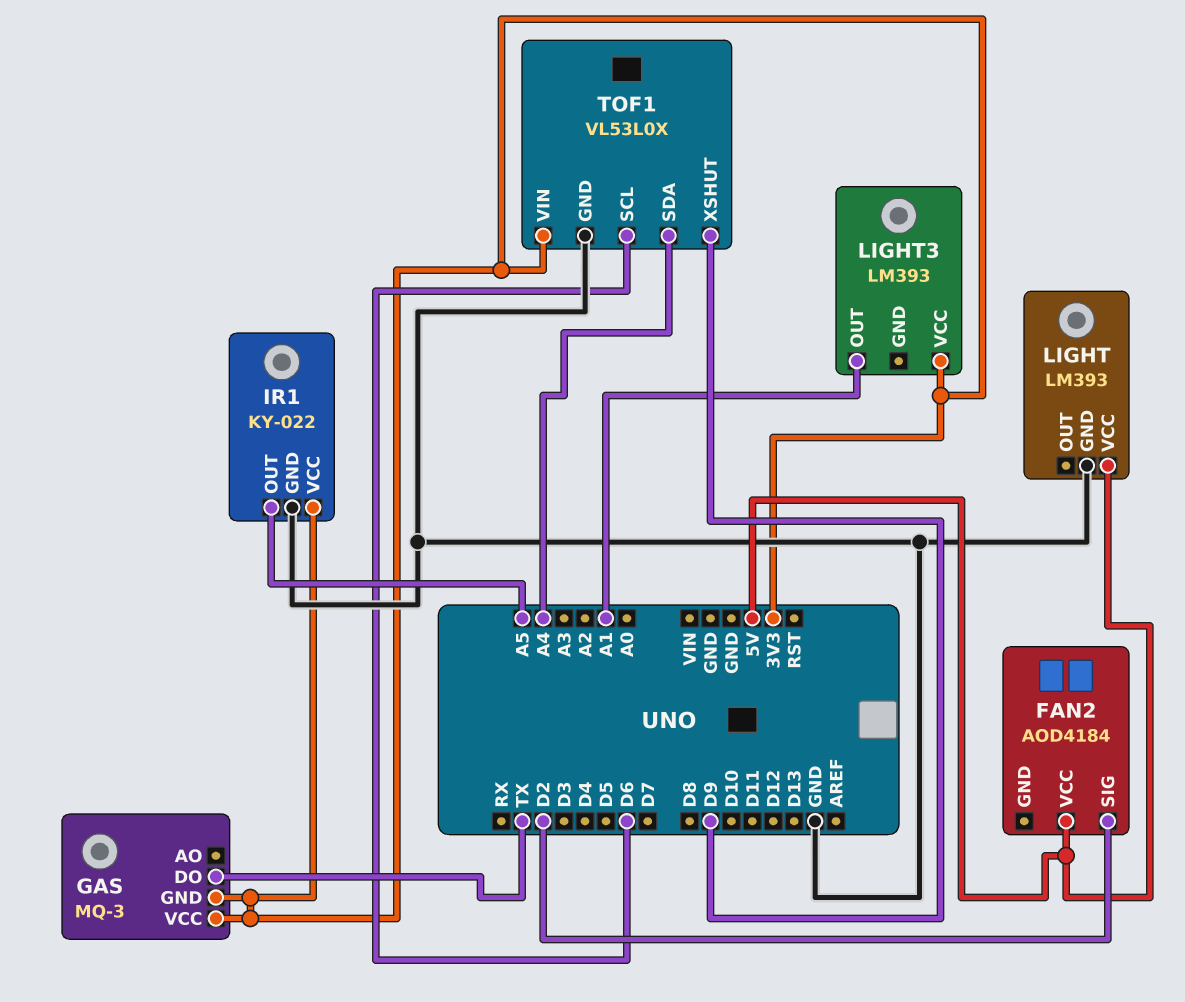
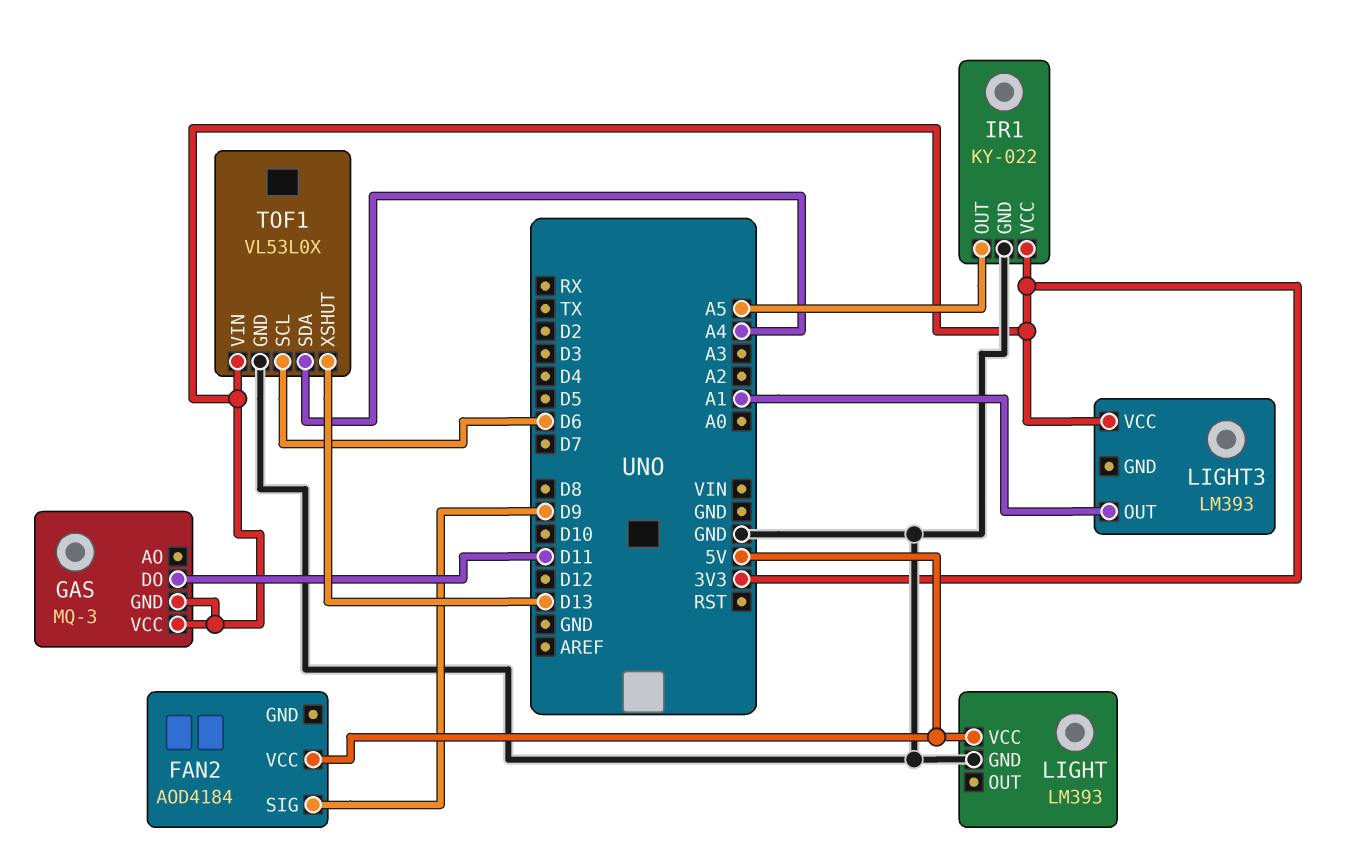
FAN2 pin SIG: D2 -> D9
GAS pin DO: TX -> D11
TOF1 pin XSHUT: D9 -> D13

